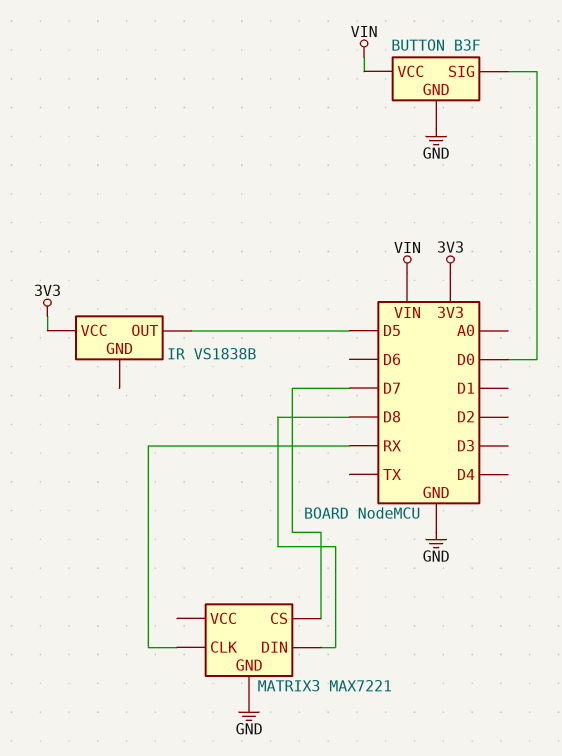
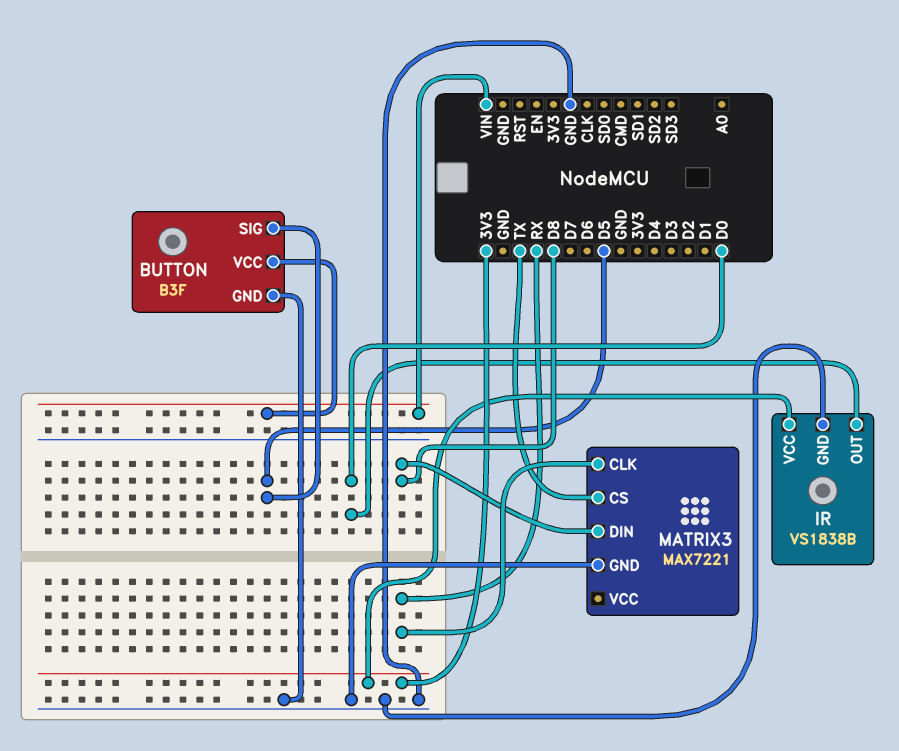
BUTTON pin SIG: D0 -> D5
IR pin GND: none -> GND
IR pin OUT: D5 -> D0
MATRIX3 pin CS: D7 -> TX

